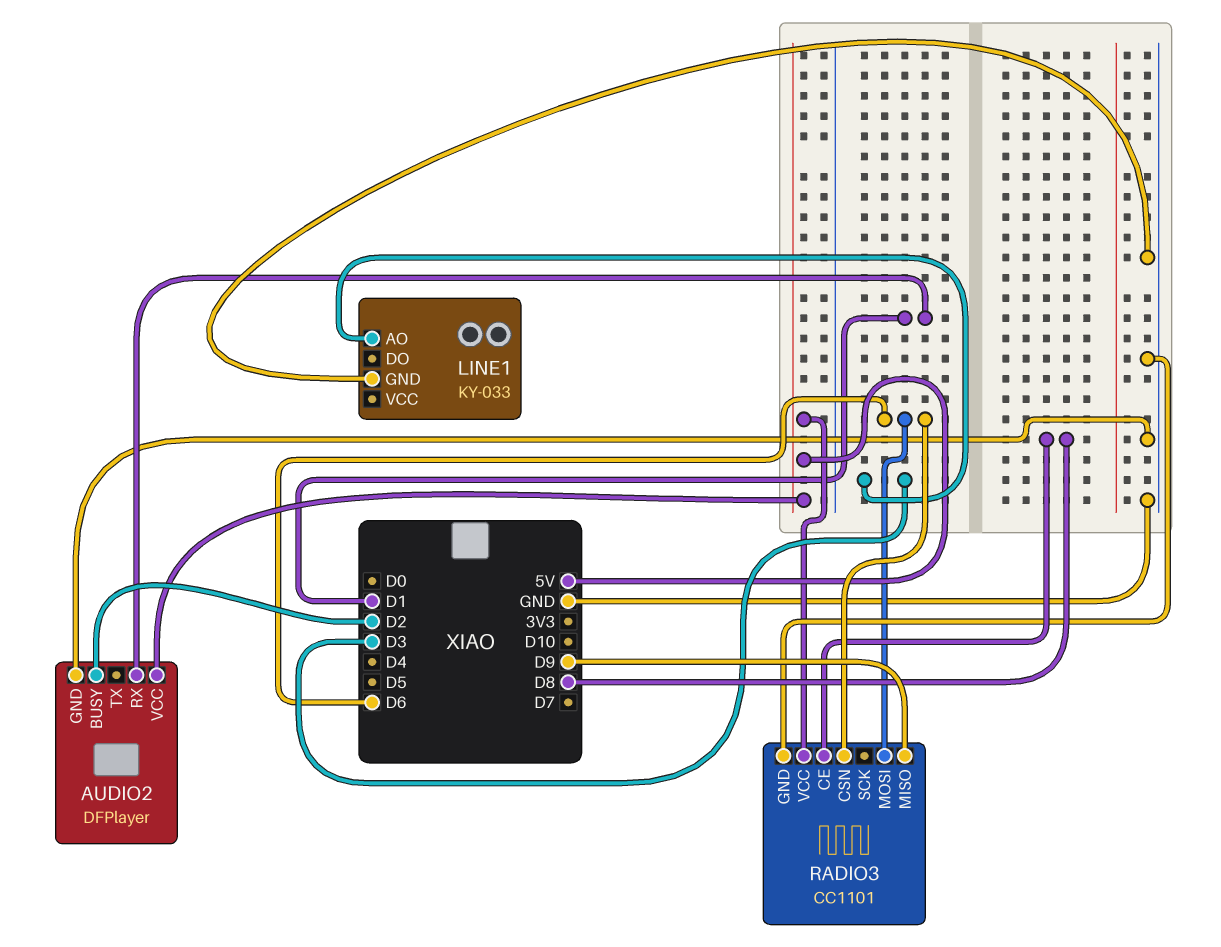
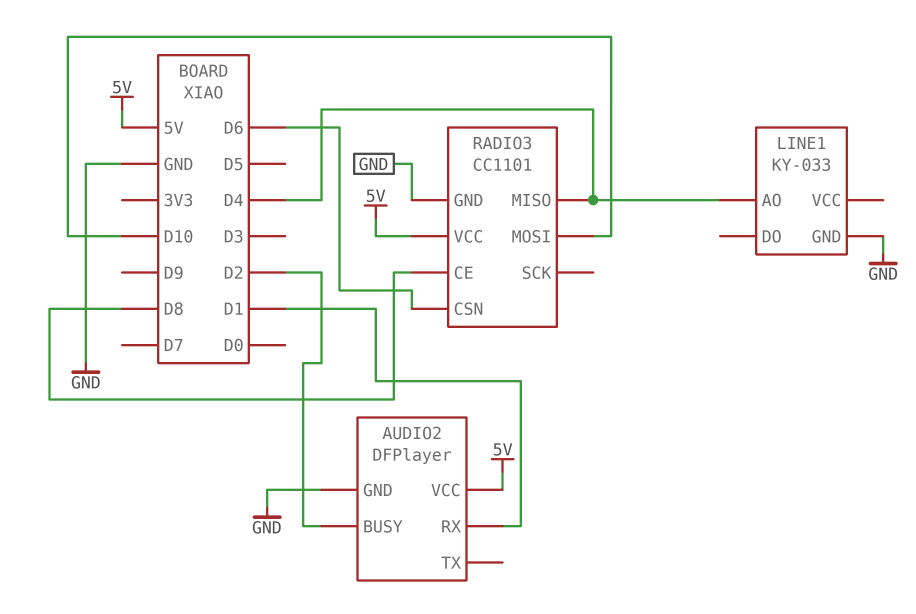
LINE1 pin AO: D3 -> D4
RADIO3 pin MISO: D9 -> D4
RADIO3 pin MOSI: D6 -> D10

